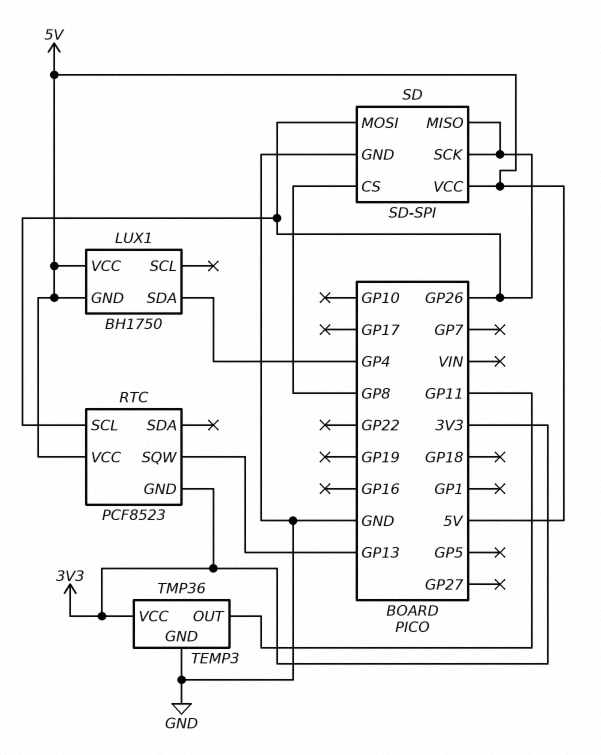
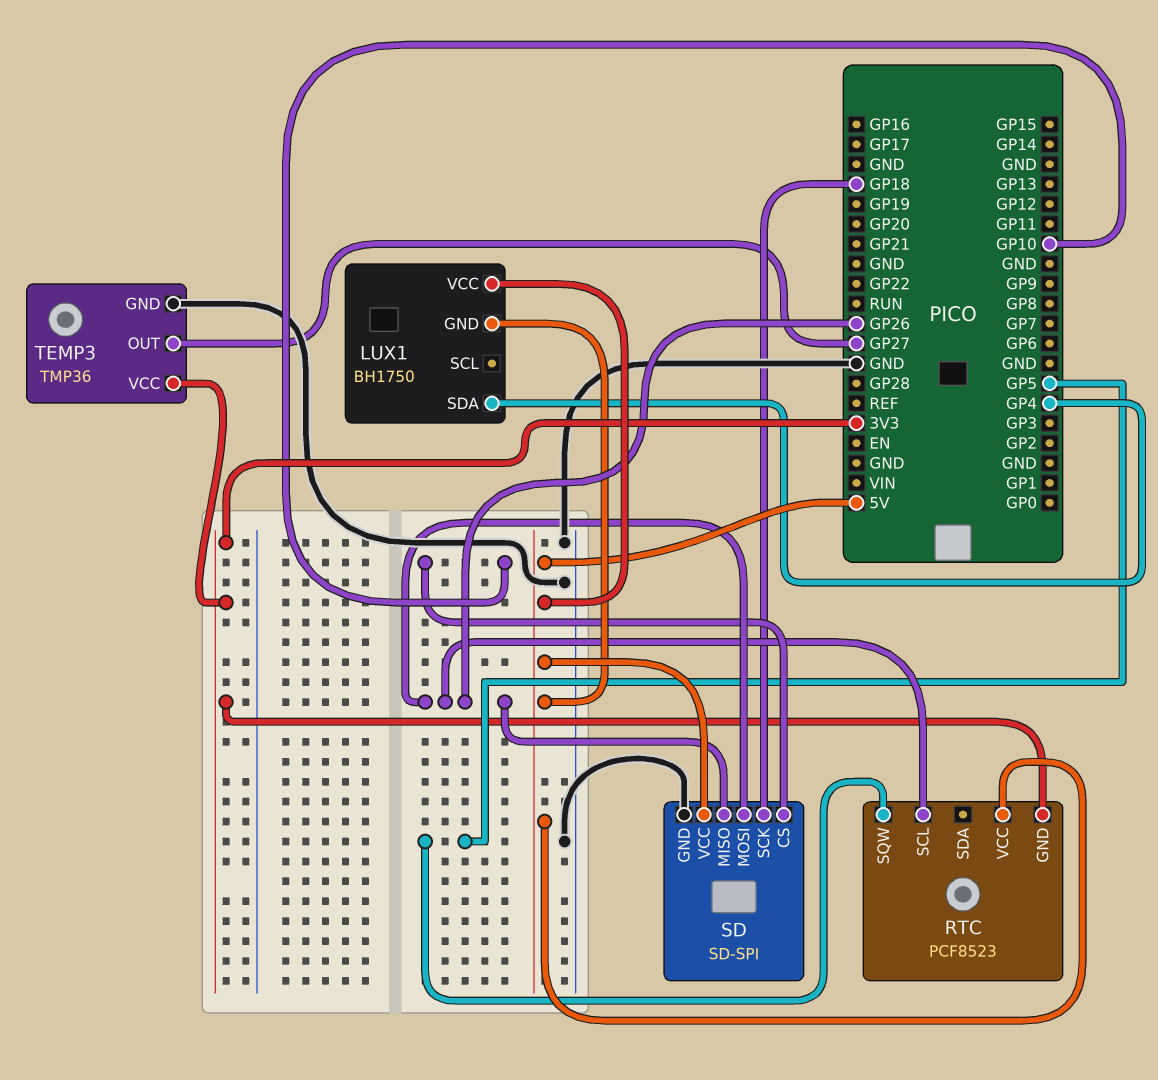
RTC pin SQW: GP13 -> GP5
SD pin CS: GP8 -> GP10
SD pin SCK: GP26 -> GP18
TEMP3 pin OUT: GP11 -> GP27

